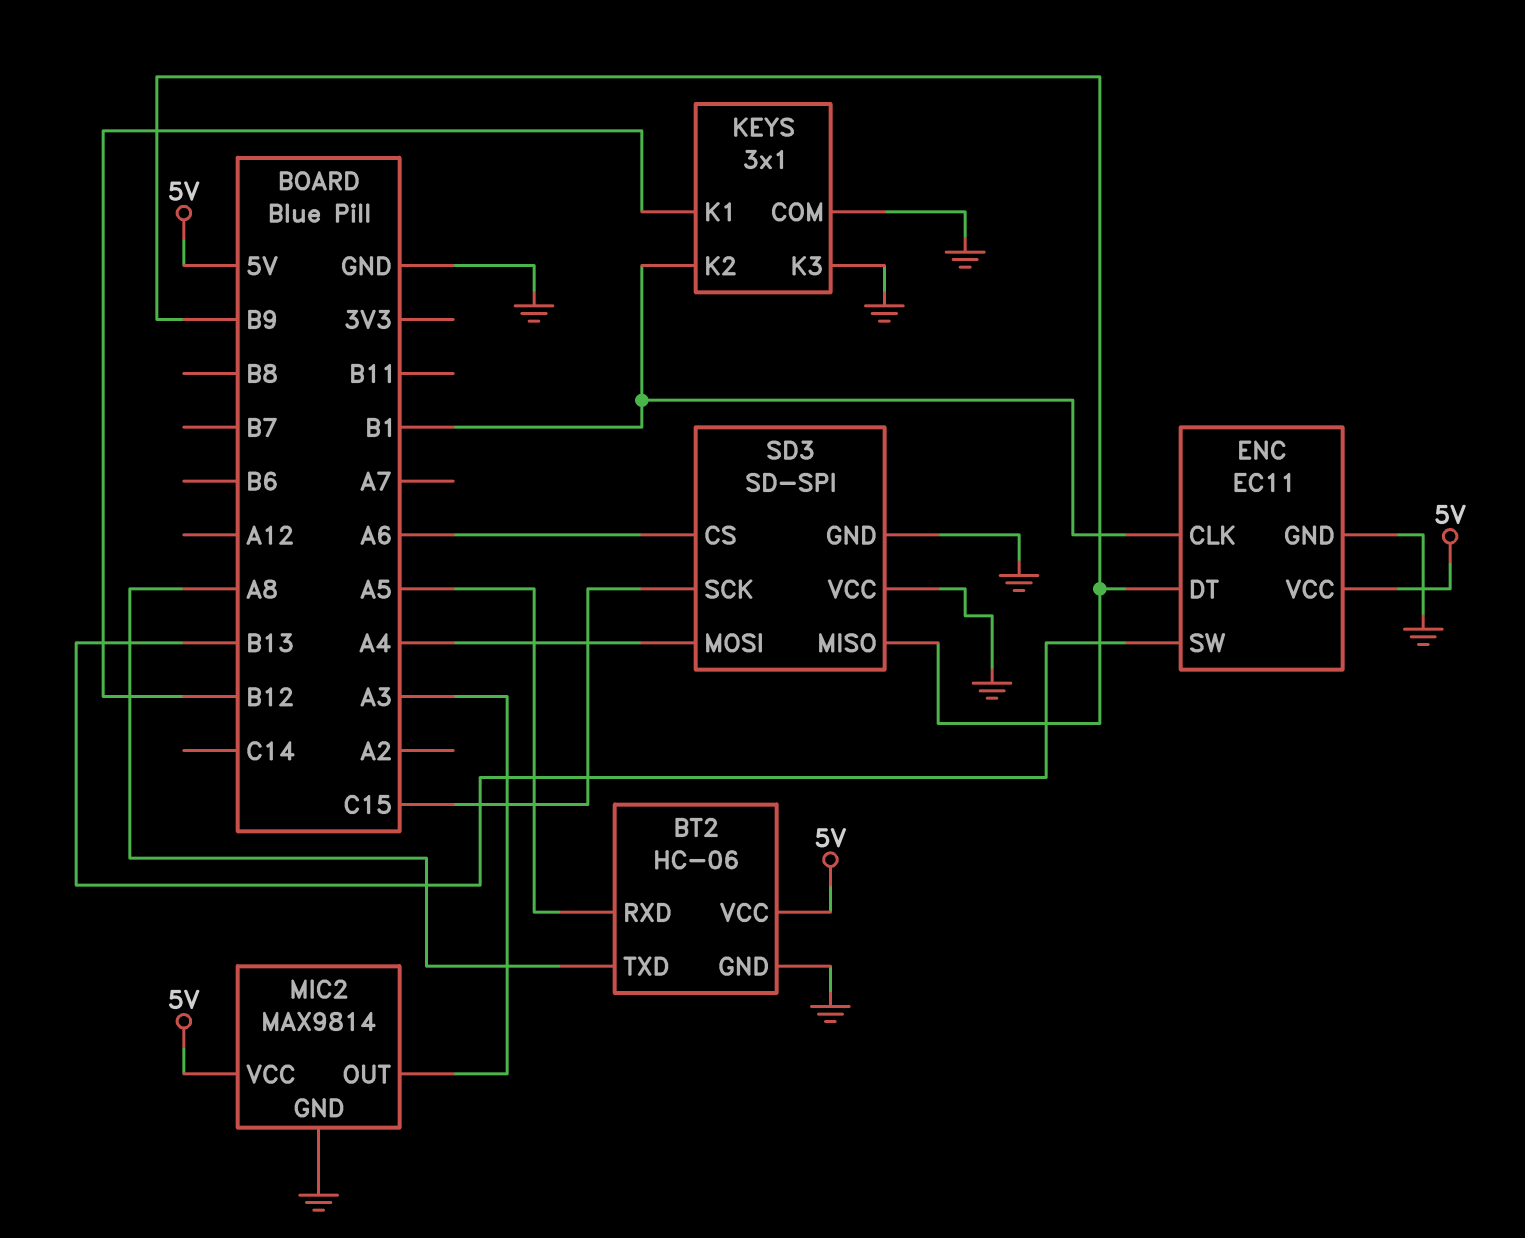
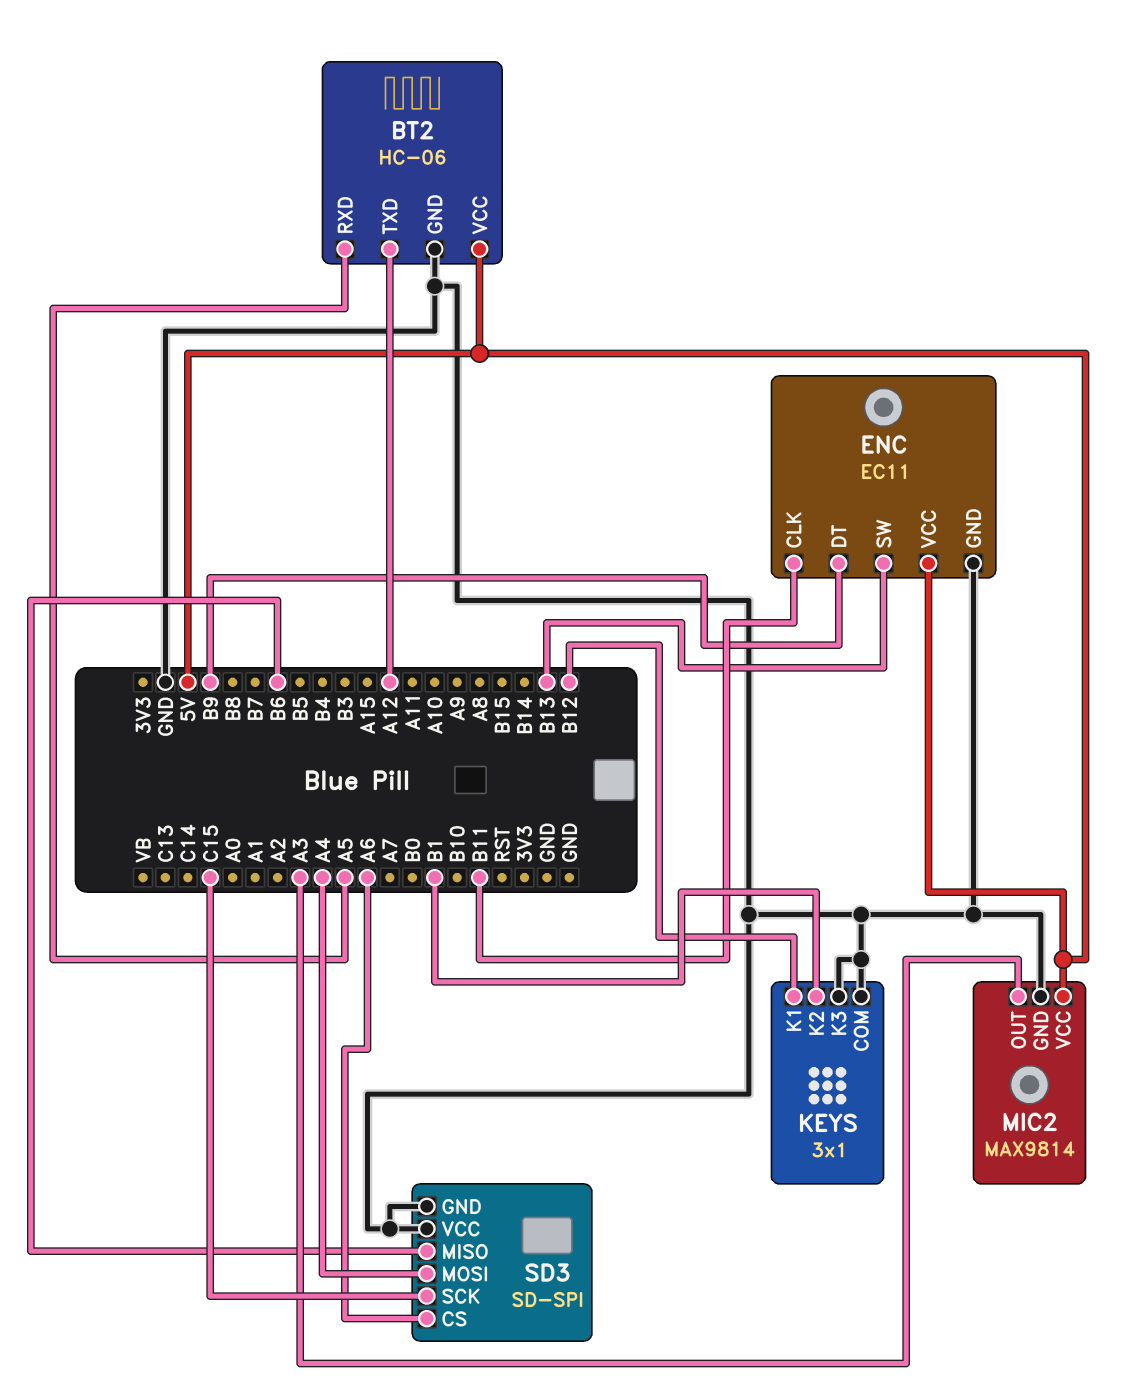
BT2 pin TXD: A8 -> A12
ENC pin CLK: B1 -> B11
SD3 pin MISO: B9 -> B6

